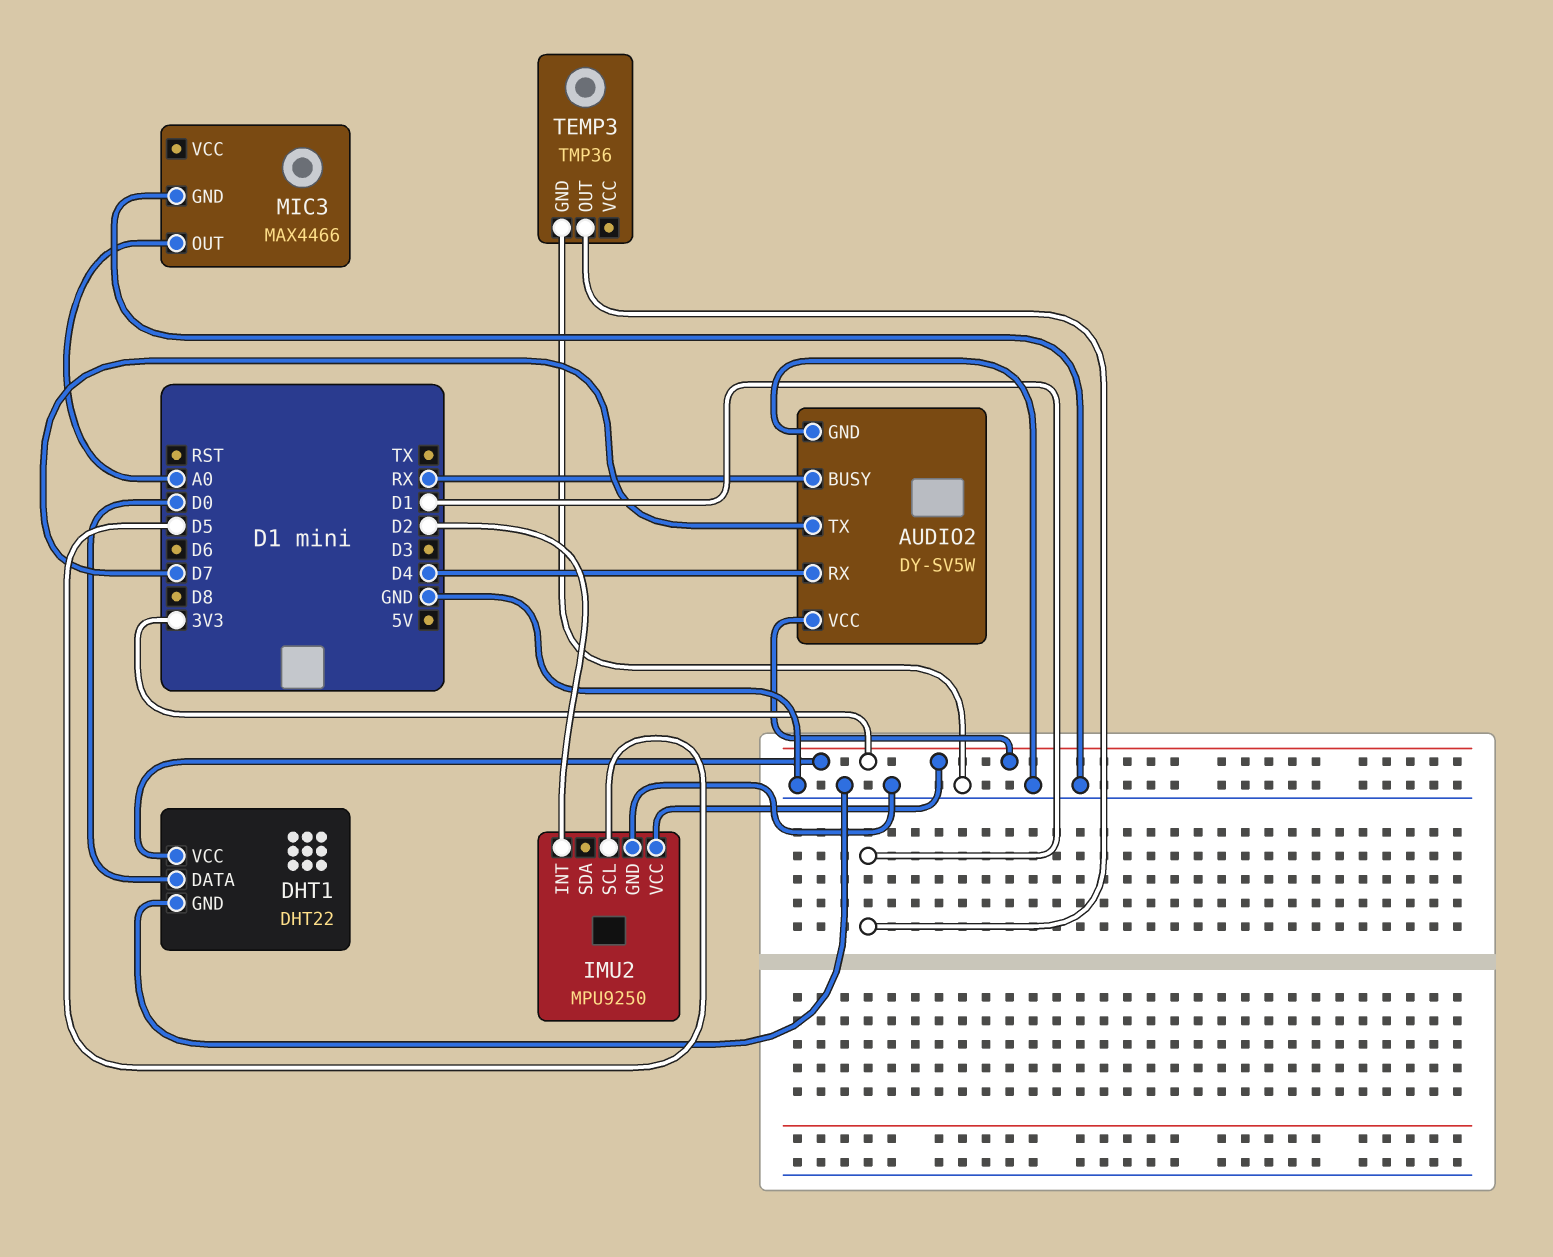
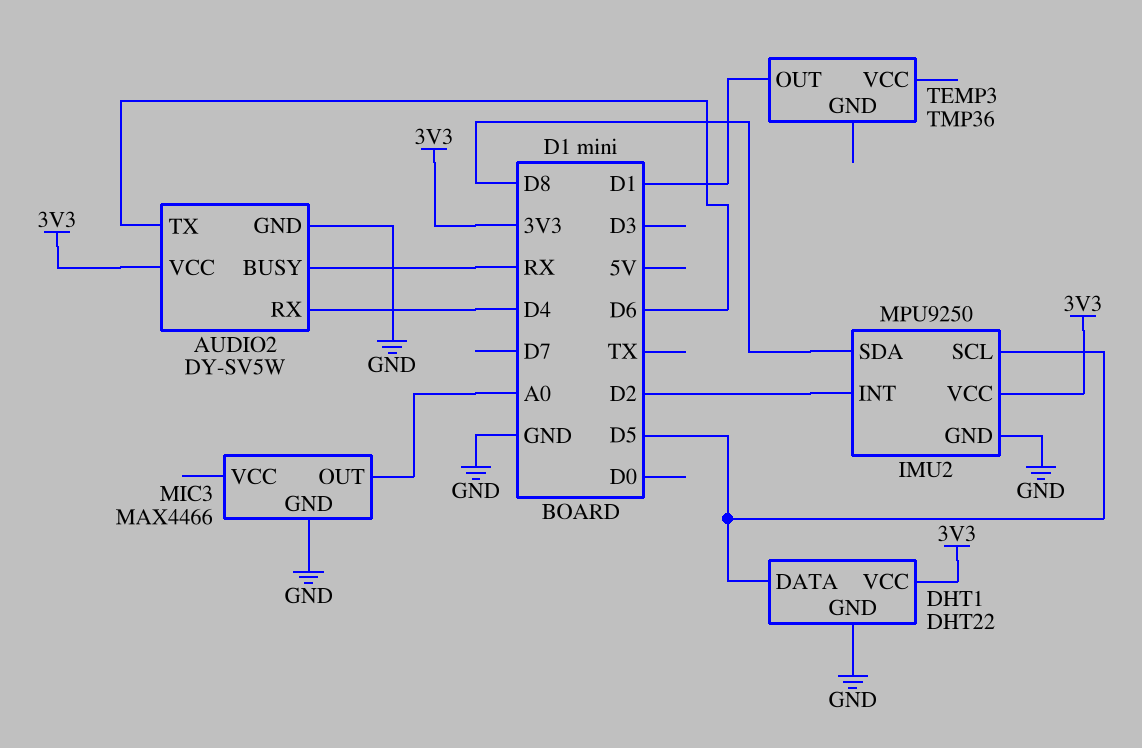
AUDIO2 pin TX: D7 -> D6
DHT1 pin DATA: D0 -> D5
IMU2 pin SDA: none -> D8
TEMP3 pin GND: GND -> none

